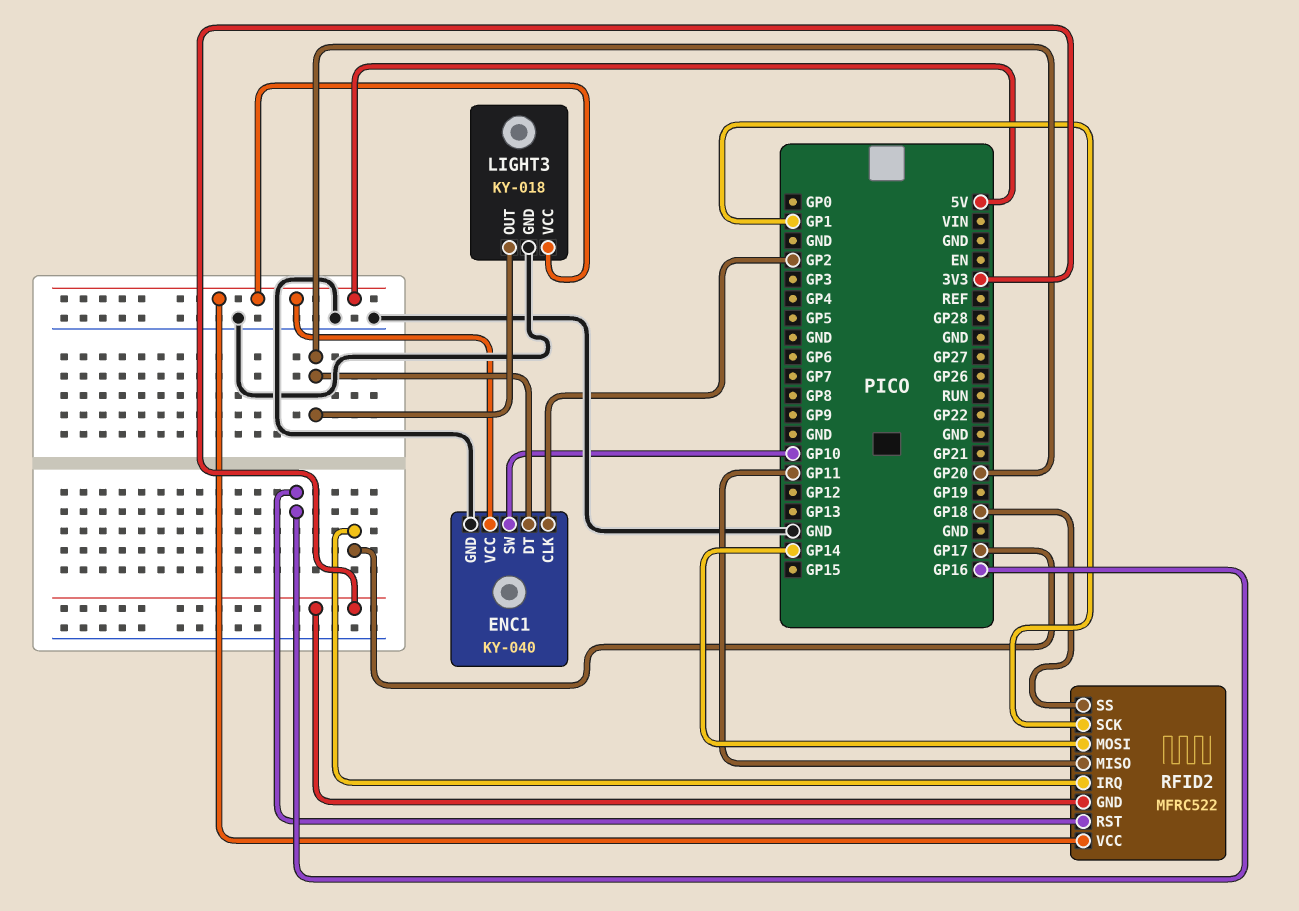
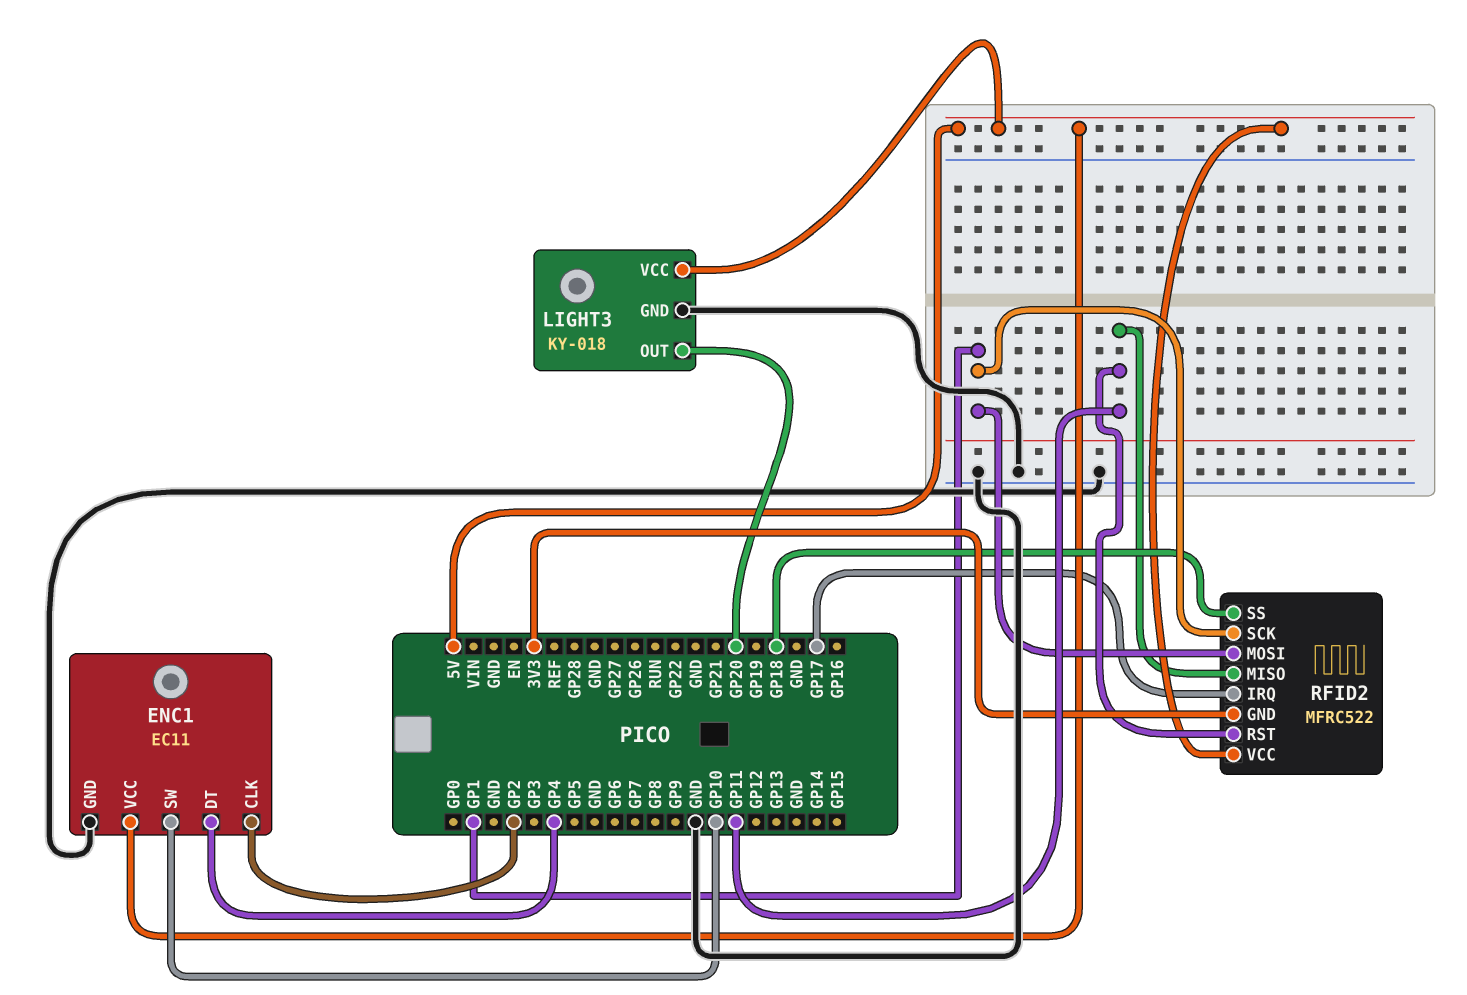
ENC1: KY-040 -> EC11
ENC1 pin DT: GP20 -> GP4
RFID2 pin MOSI: GP14 -> GP1
RFID2 pin RST: GP16 -> GP11

